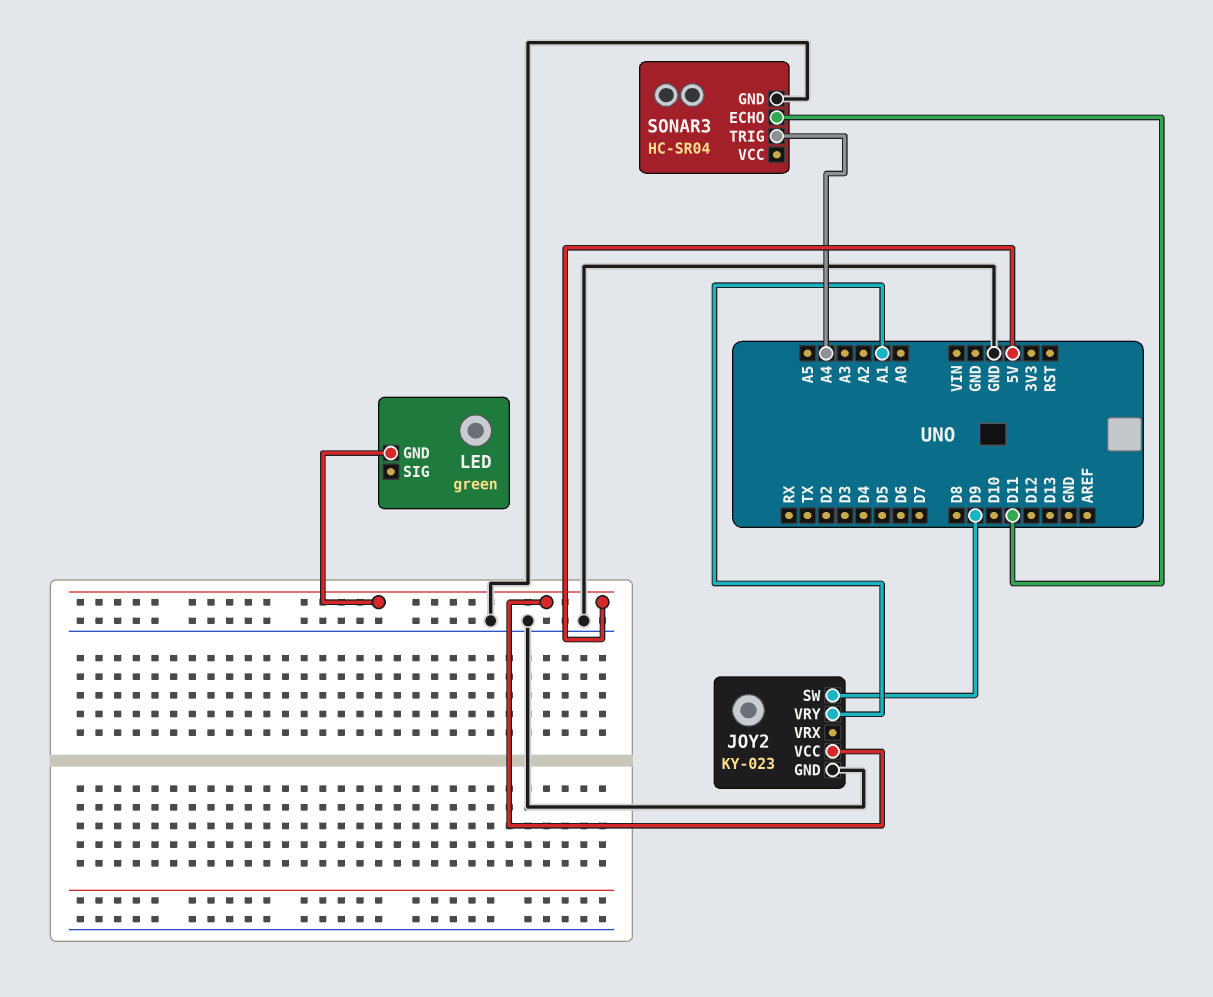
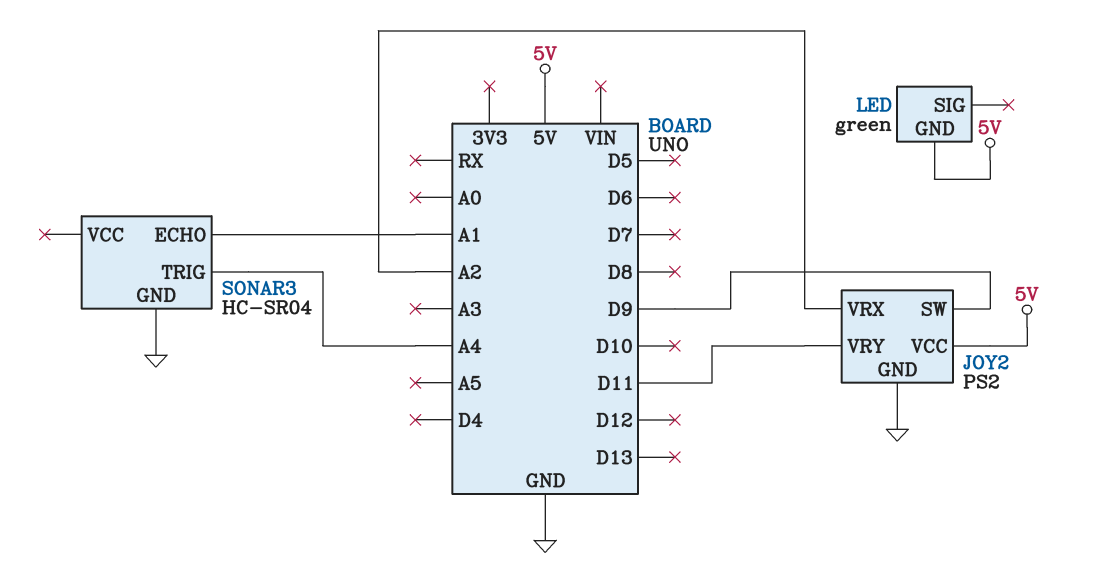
JOY2: KY-023 -> PS2
JOY2 pin VRX: none -> A2
JOY2 pin VRY: A1 -> D11
SONAR3 pin ECHO: D11 -> A1

